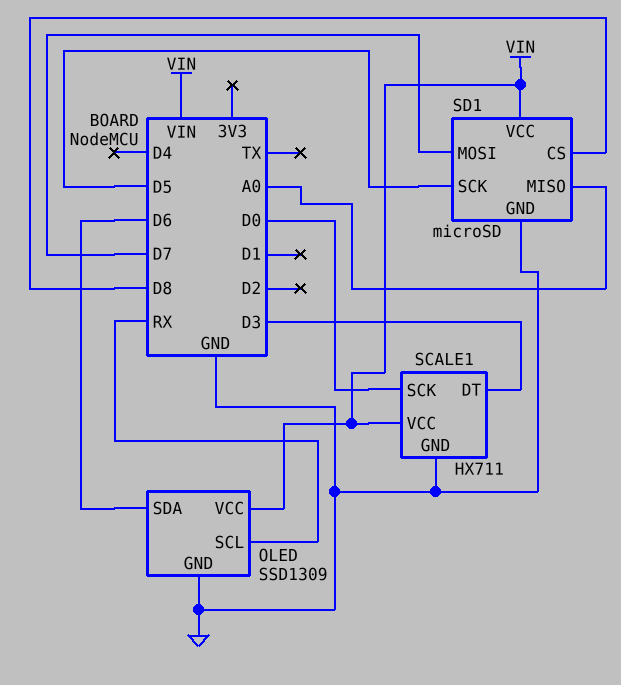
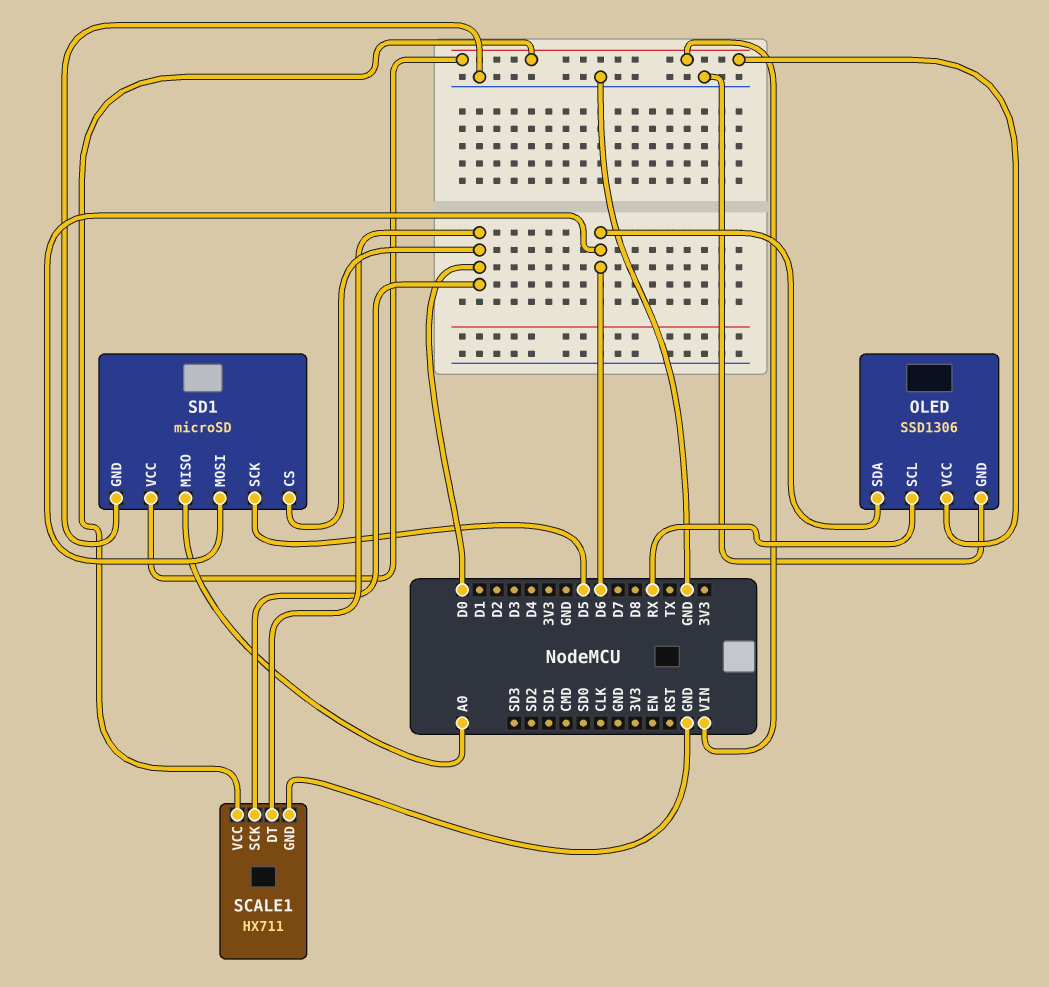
OLED: SSD1309 -> SSD1306
SCALE1 pin DT: D3 -> D0
SD1 pin CS: D8 -> D0
SD1 pin MOSI: D7 -> D6

